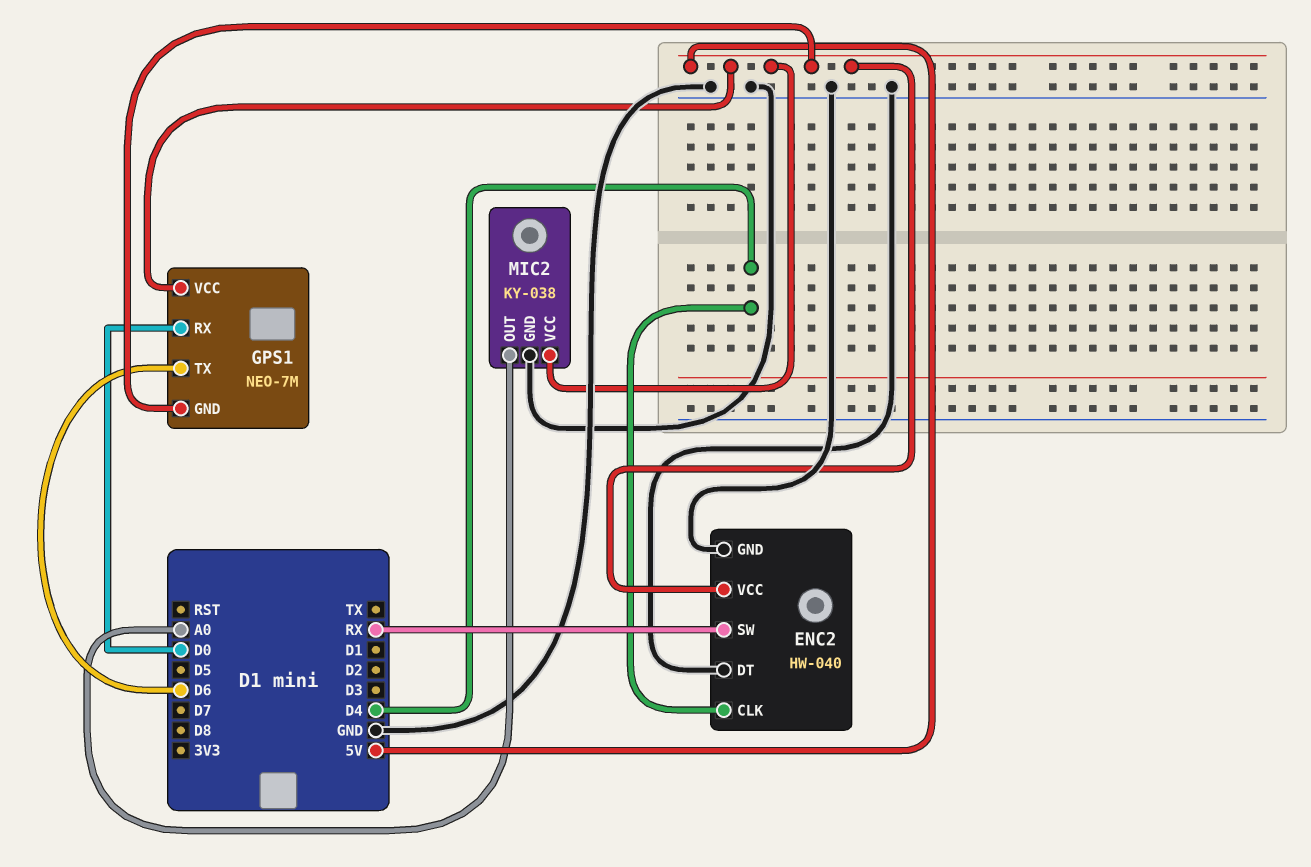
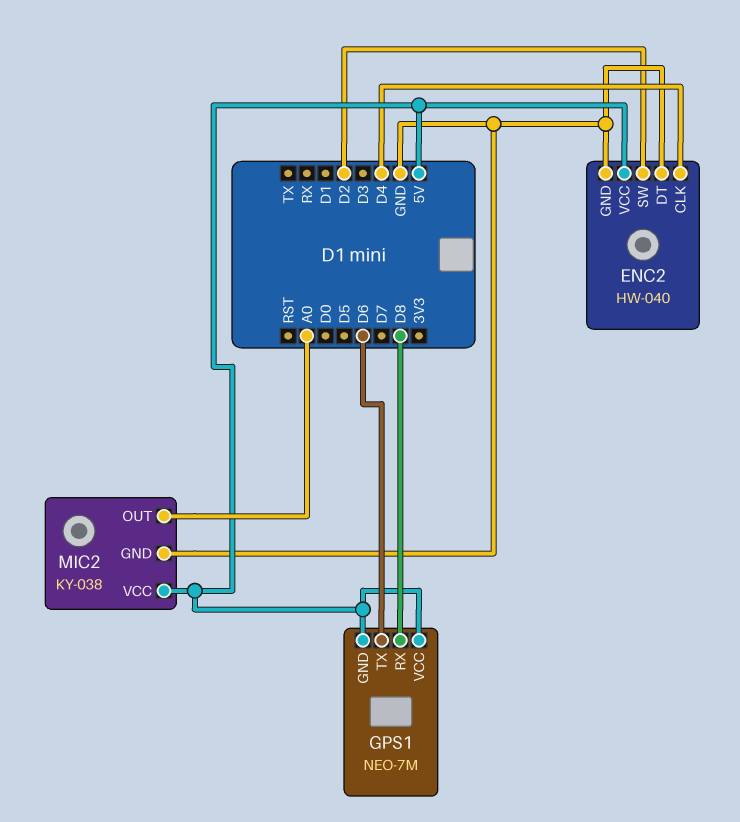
ENC2 pin SW: RX -> D2
GPS1 pin RX: D0 -> D8

